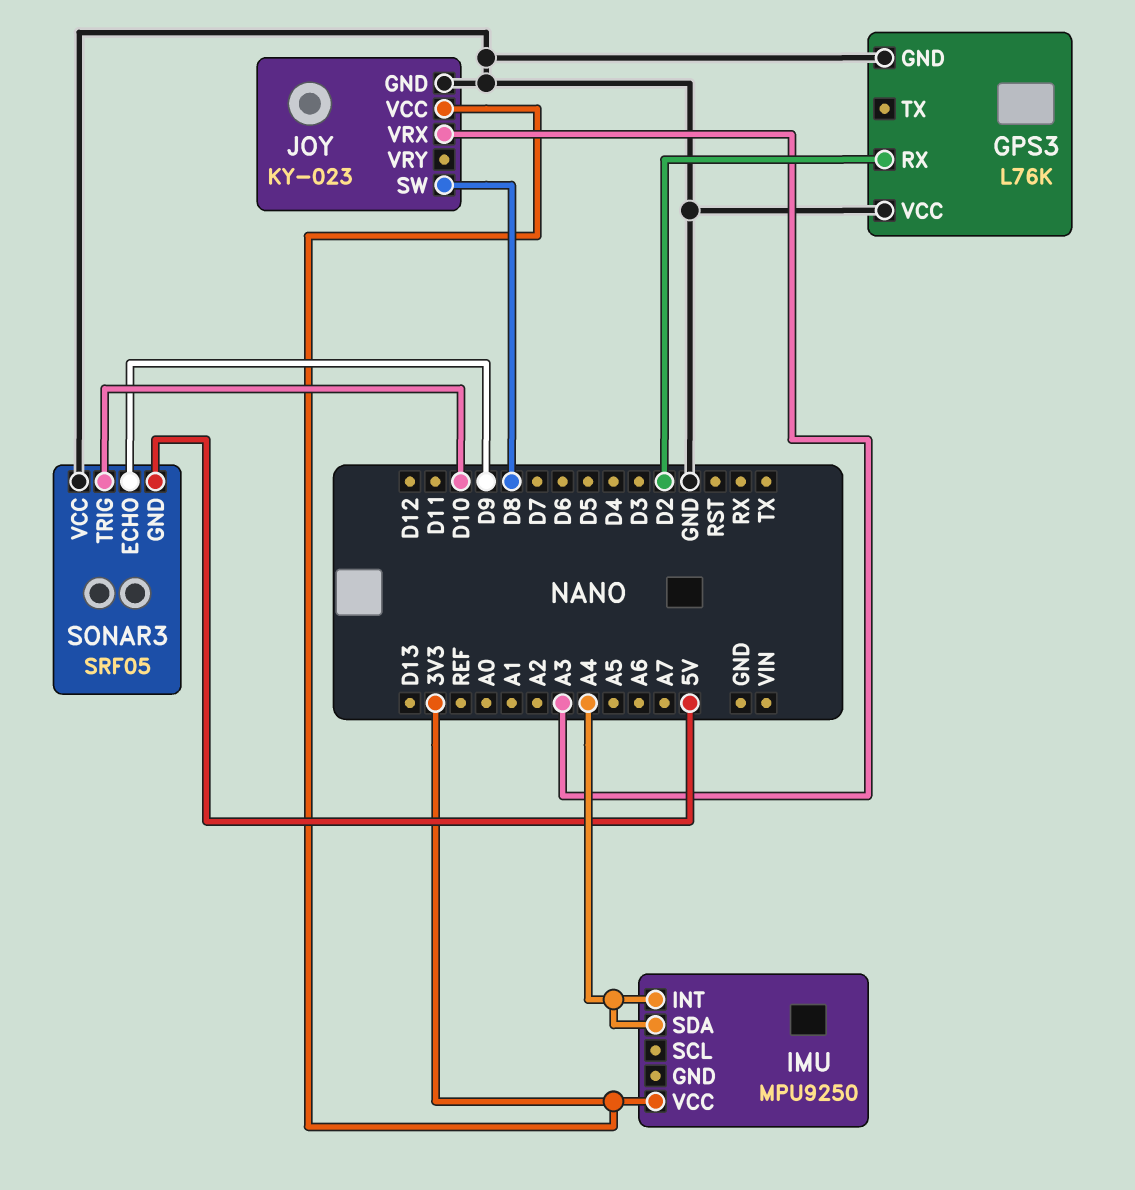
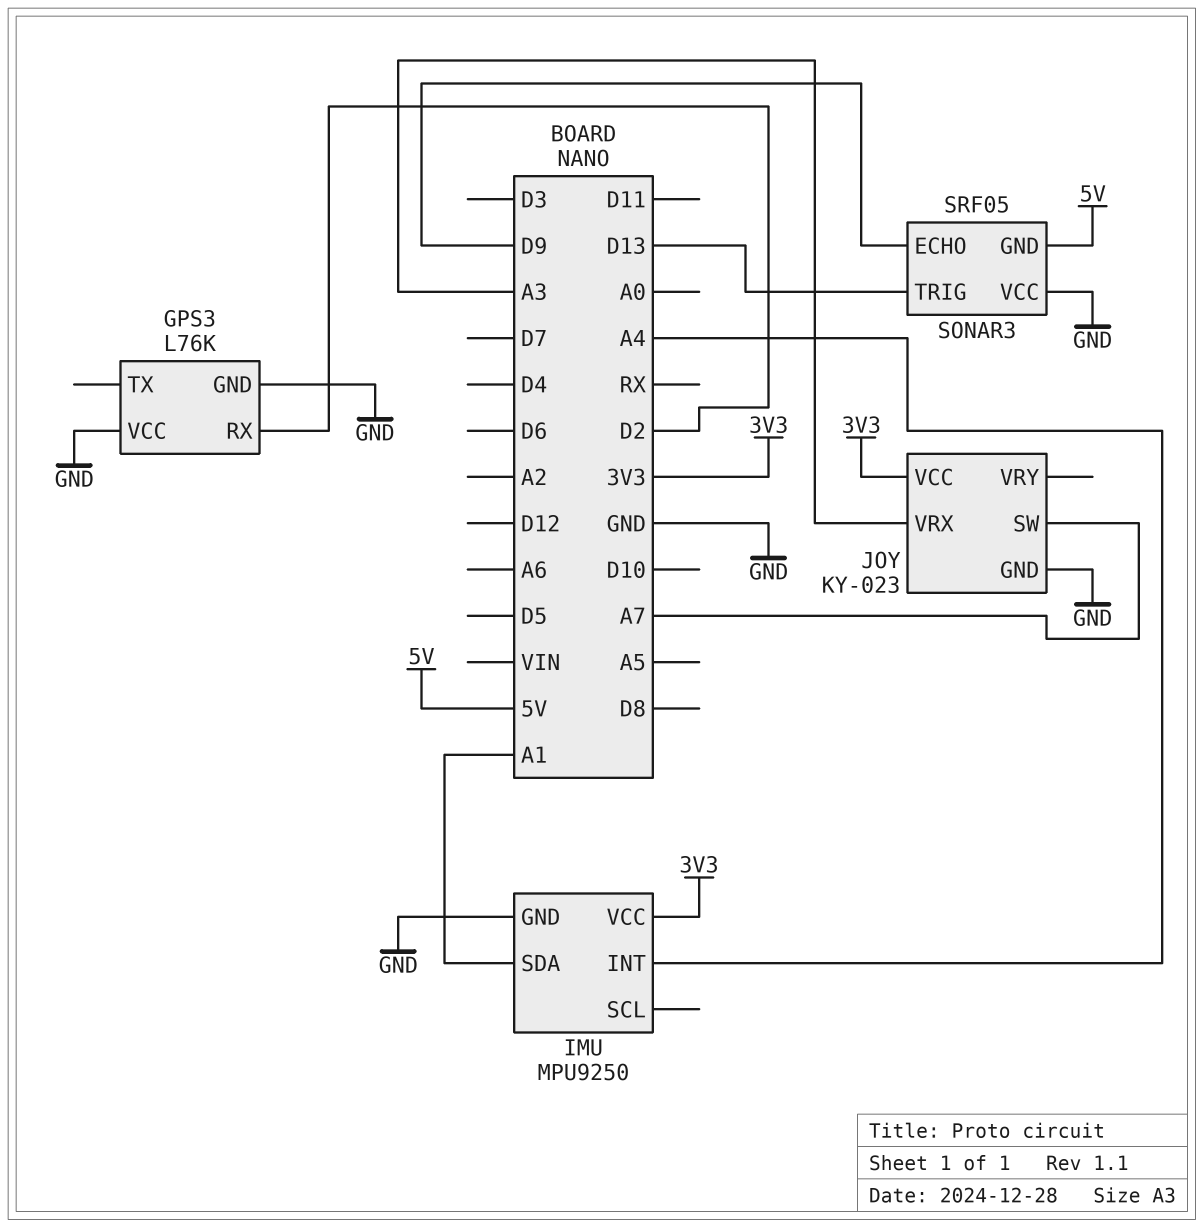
IMU pin GND: none -> GND
IMU pin SDA: A4 -> A1
JOY pin SW: D8 -> A7
SONAR3 pin TRIG: D10 -> D13

